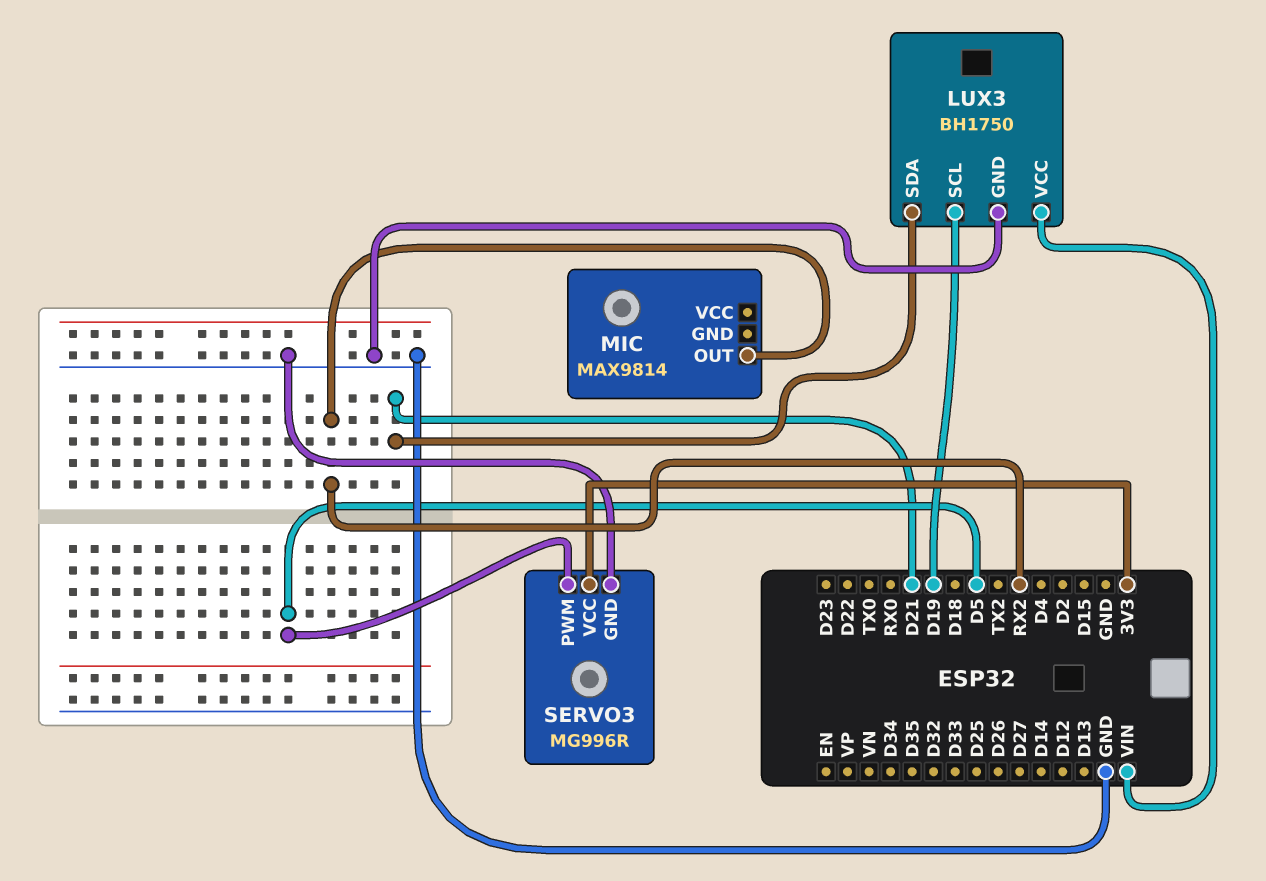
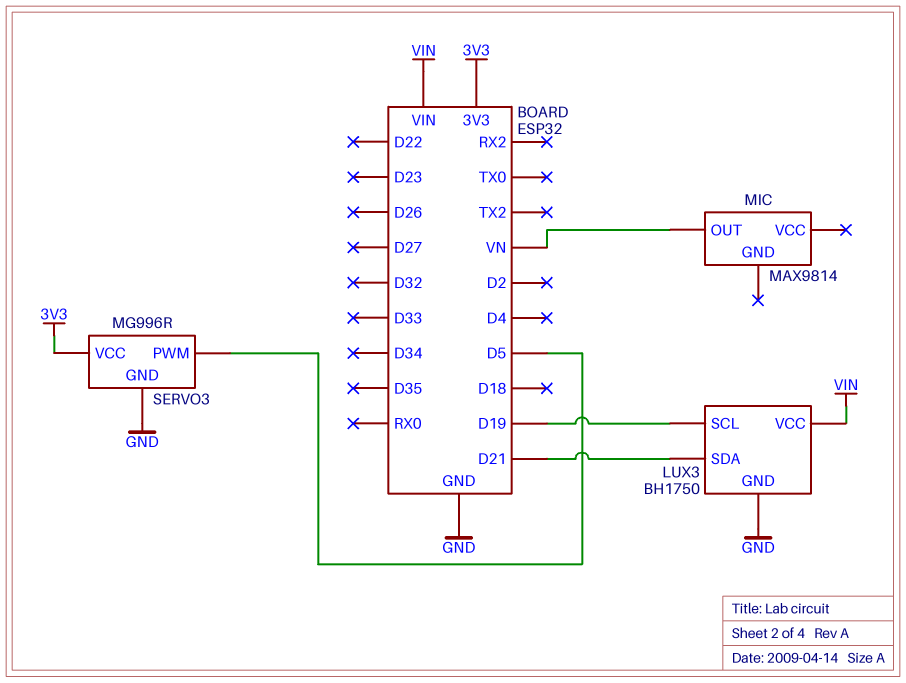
MIC pin OUT: RX2 -> VN

